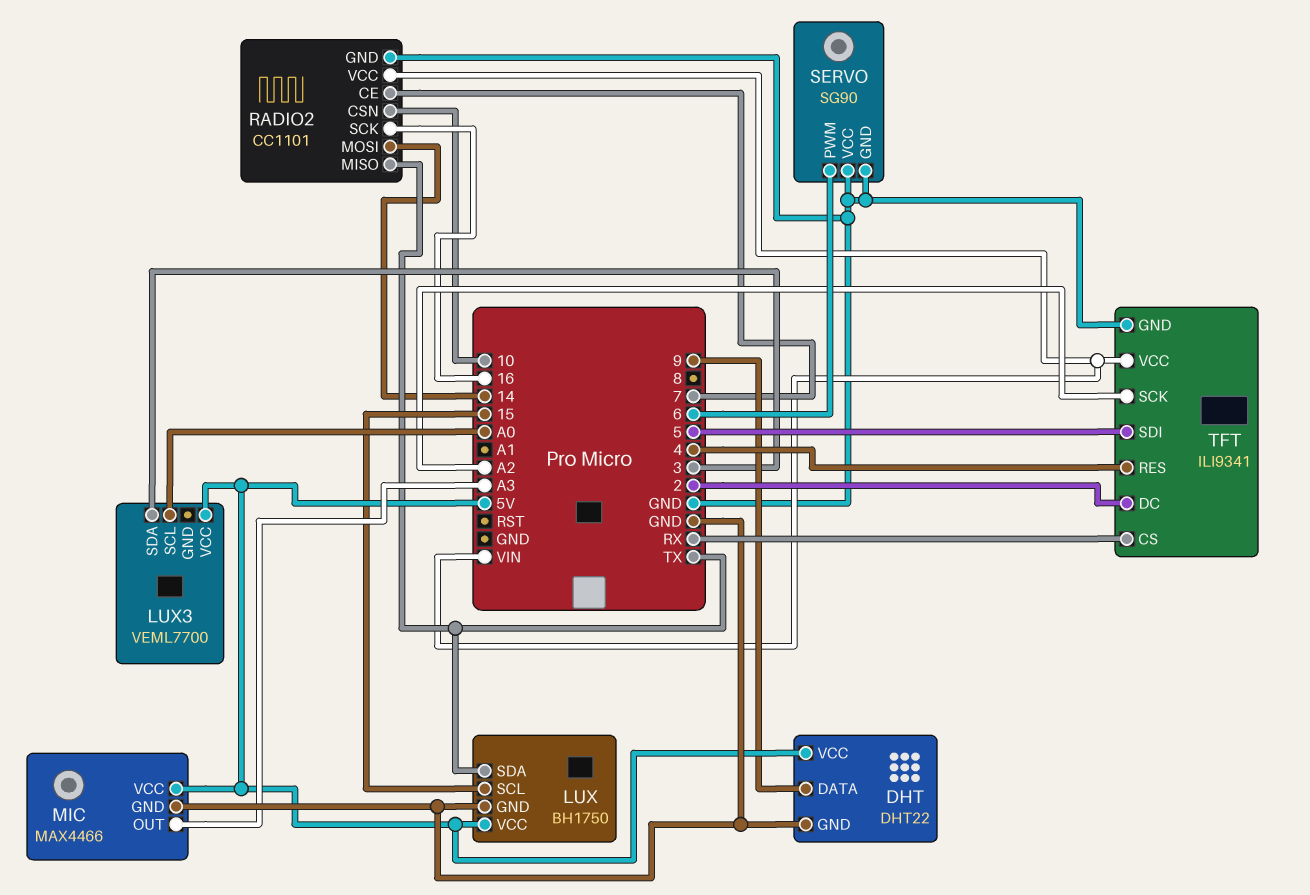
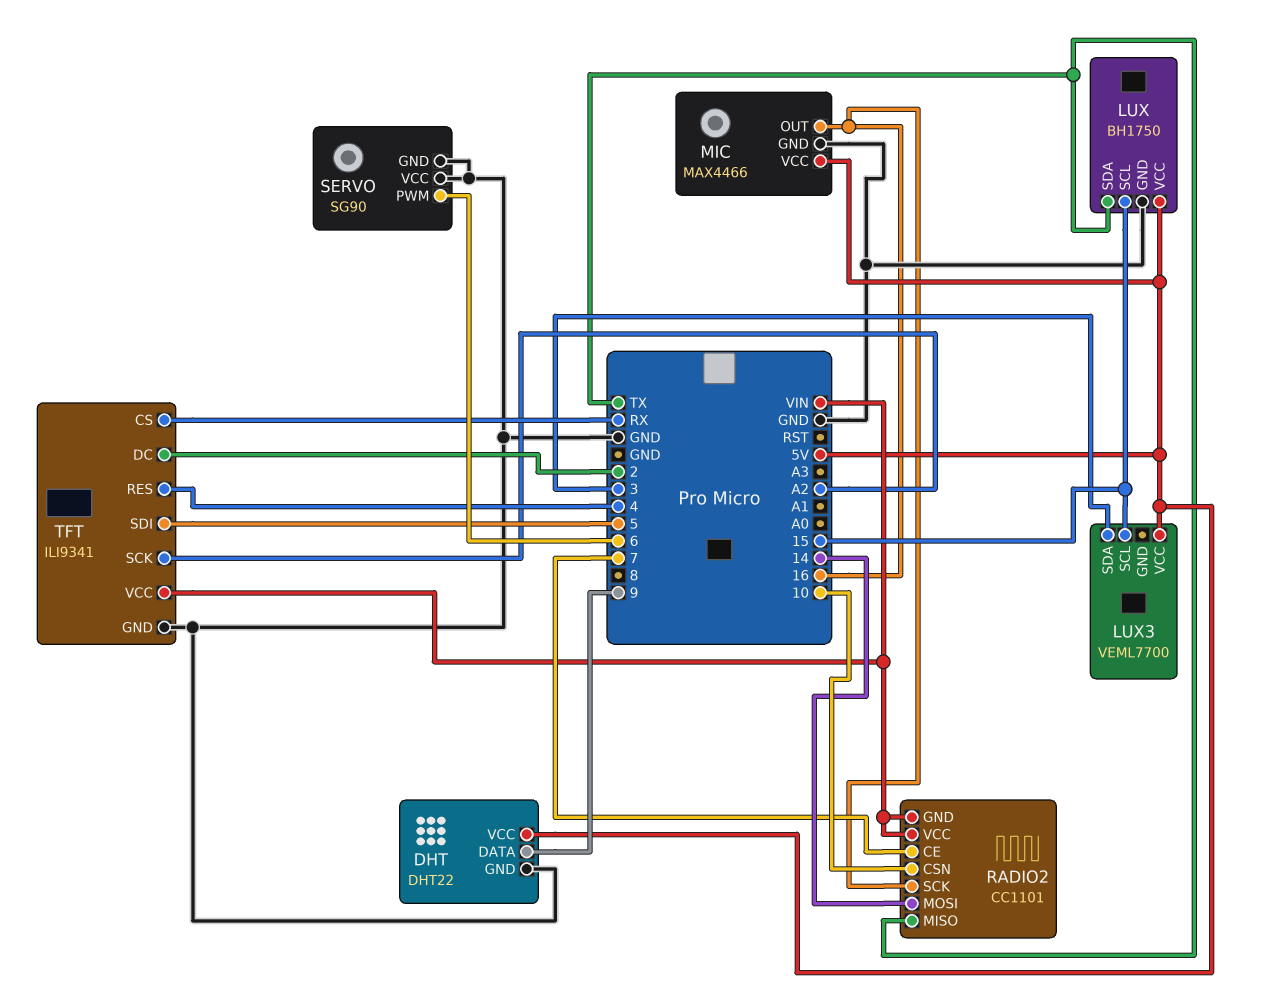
LUX3 pin SCL: A0 -> 15
MIC pin OUT: A3 -> 16
RADIO2 pin GND: GND -> VIN

